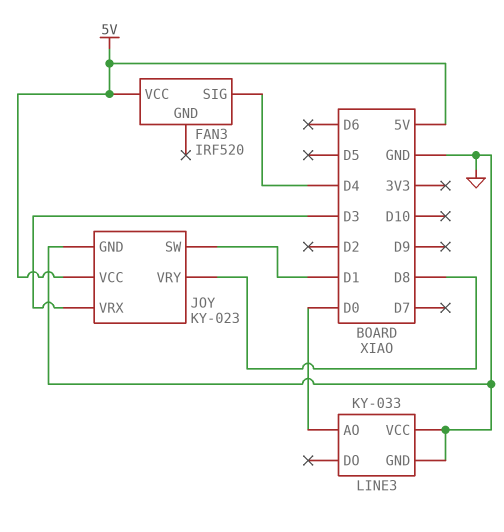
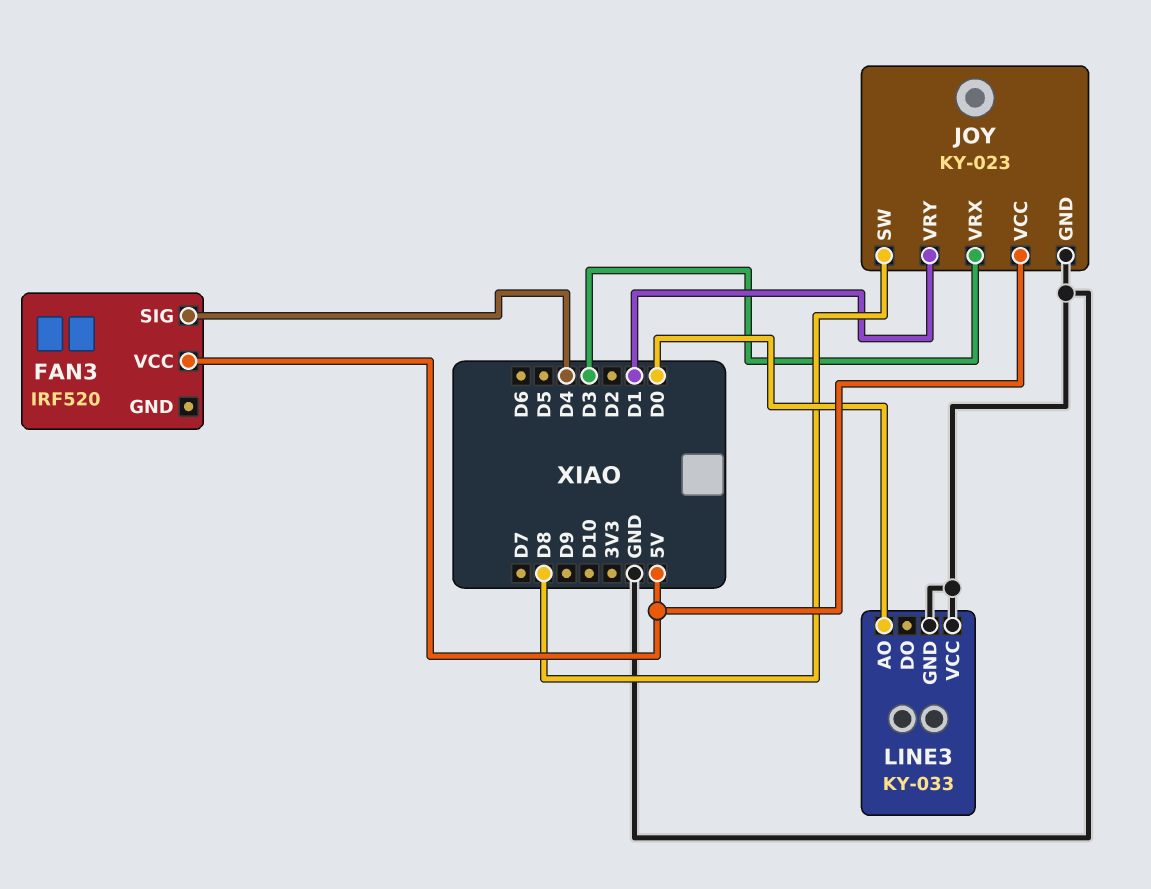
JOY pin SW: D1 -> D8
JOY pin VRY: D8 -> D1

